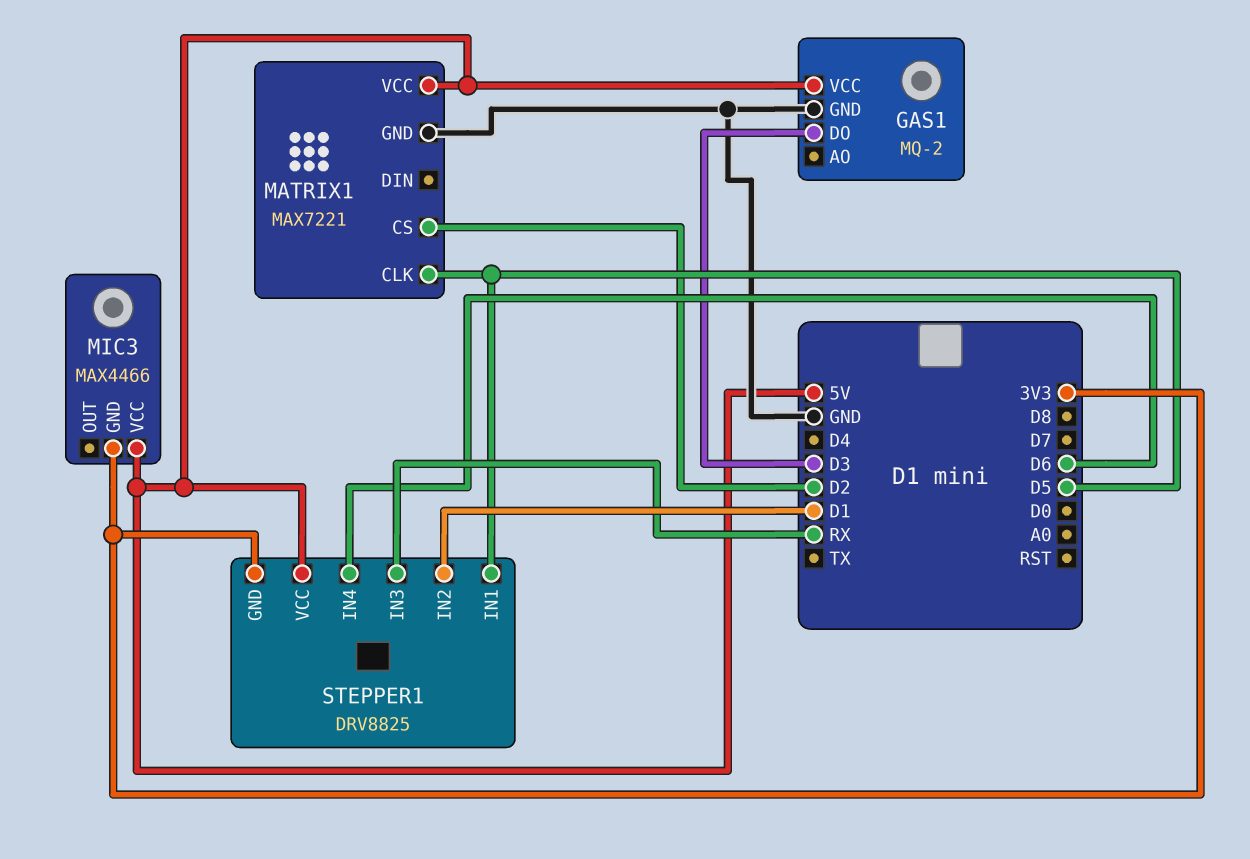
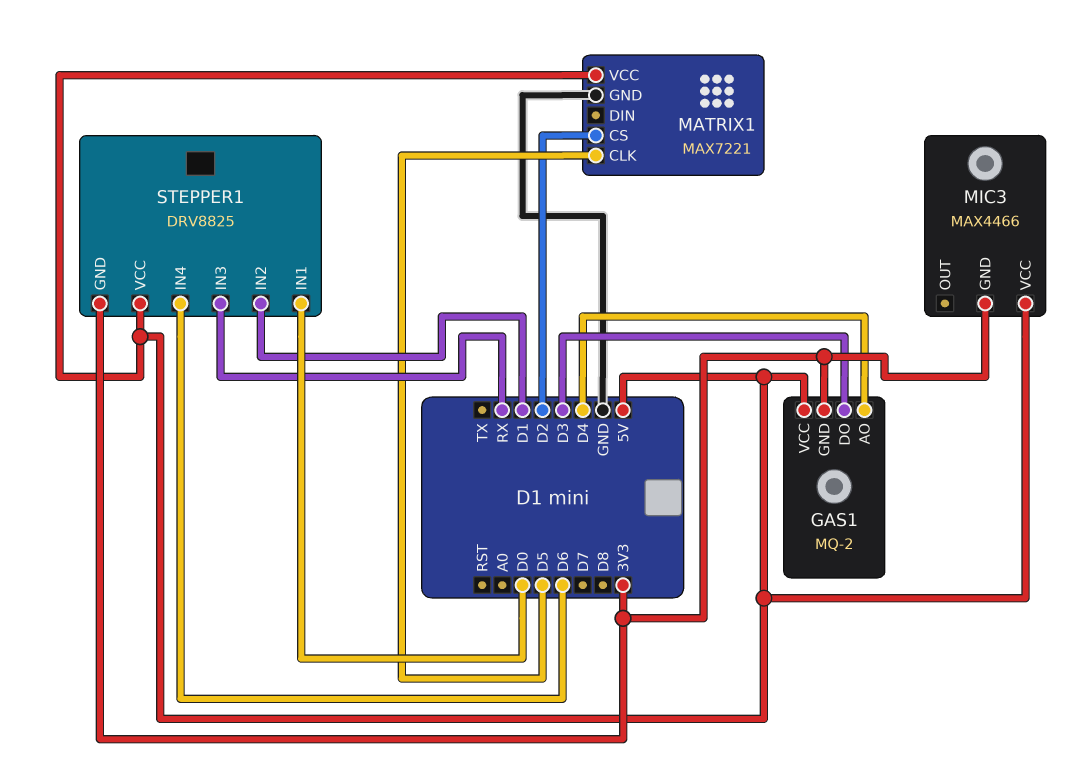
GAS1 pin AO: none -> D4
GAS1 pin GND: GND -> 3V3
STEPPER1 pin IN1: D5 -> D0

